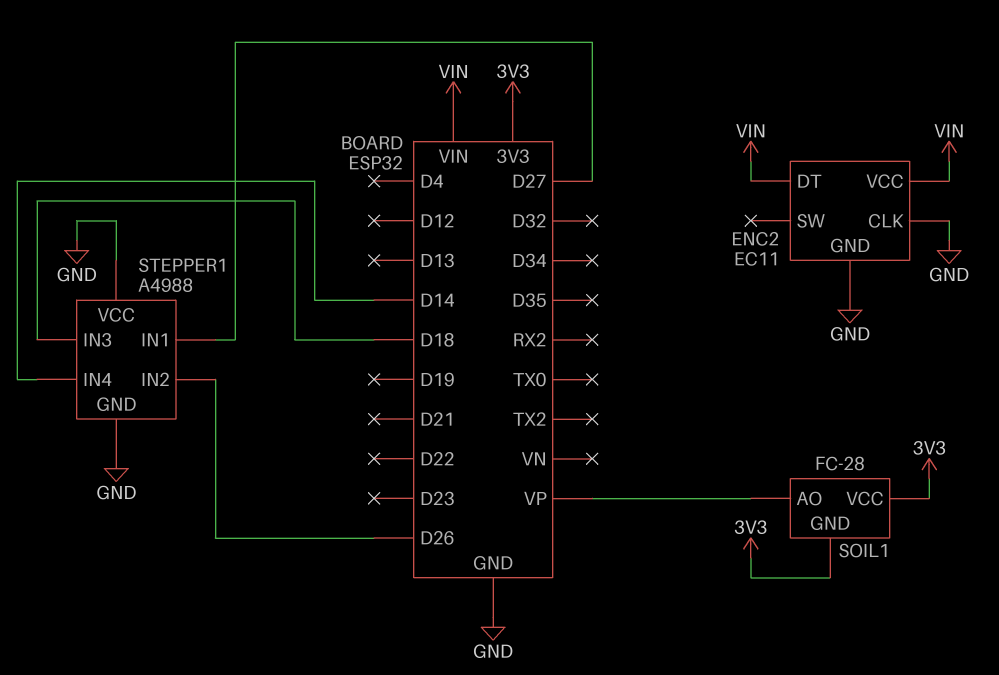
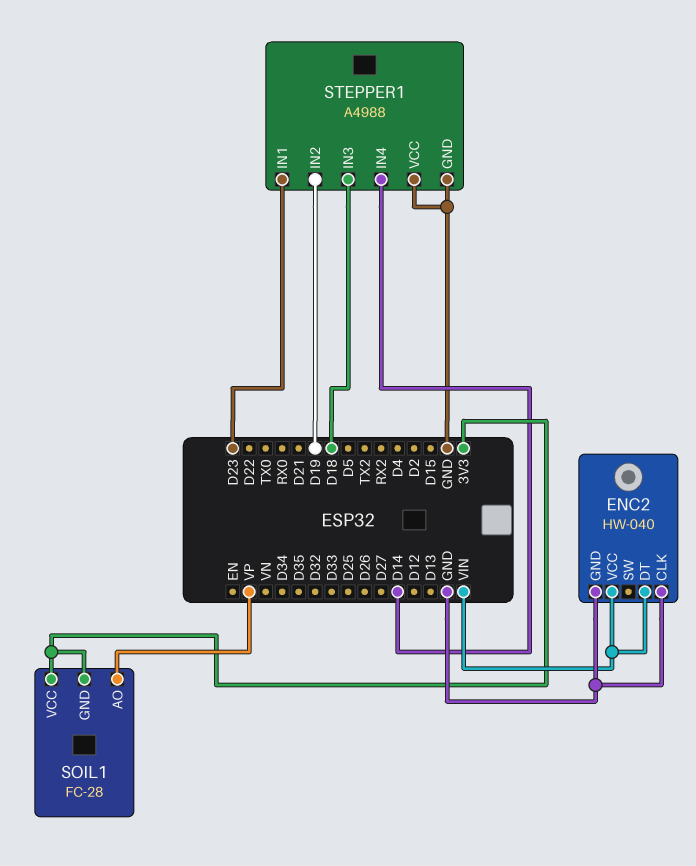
ENC2: EC11 -> HW-040
STEPPER1 pin IN1: D27 -> D23
STEPPER1 pin IN2: D26 -> D19

